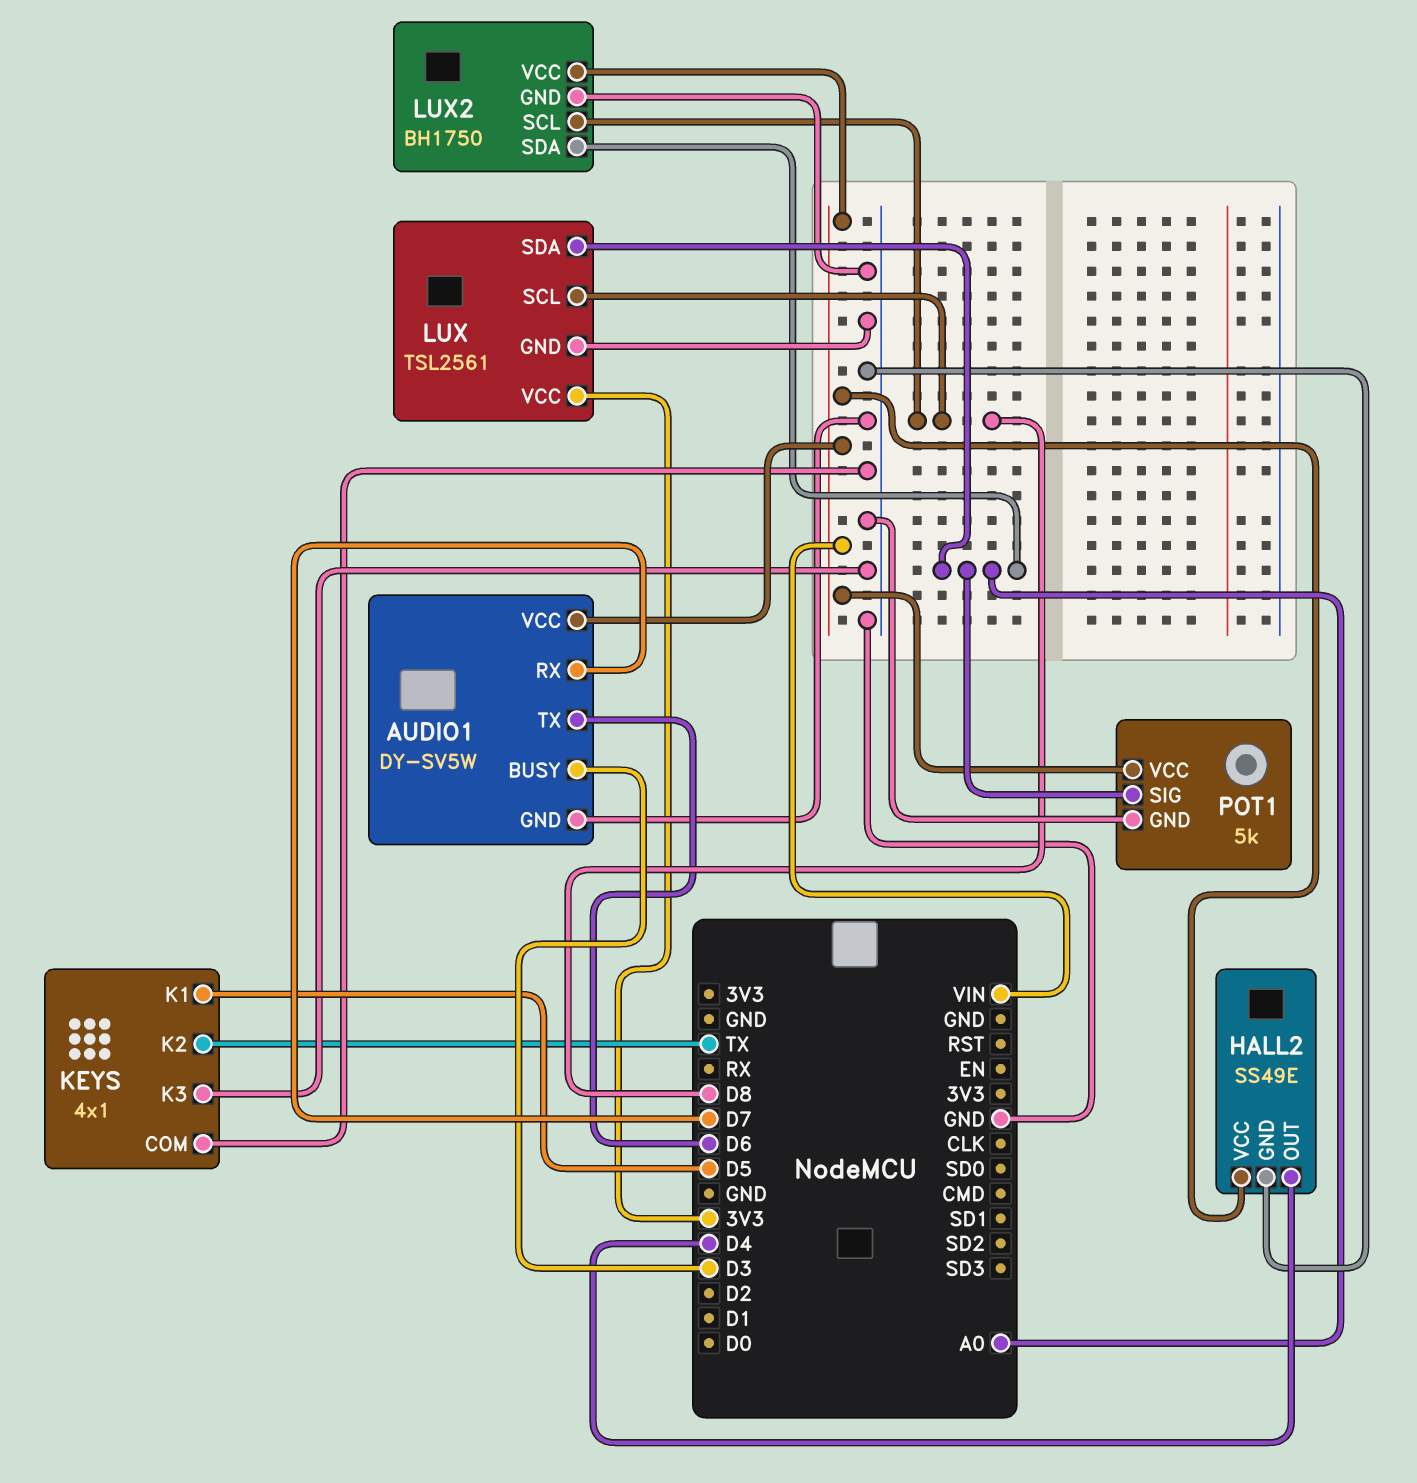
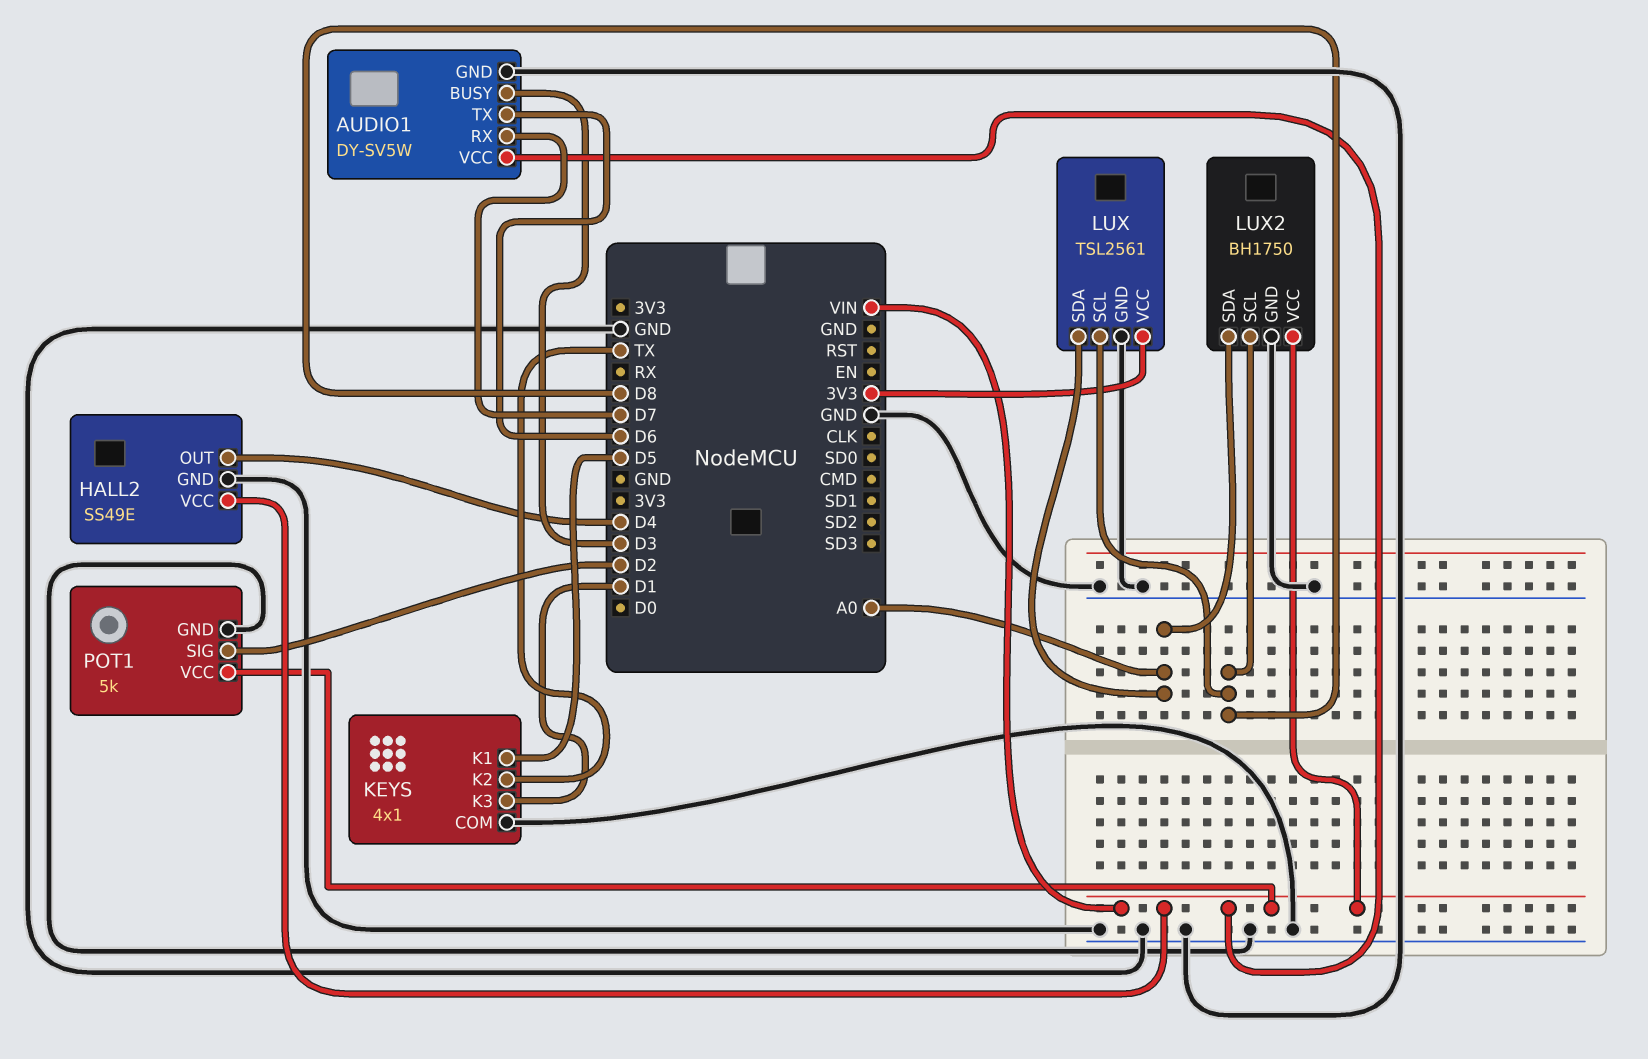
KEYS pin K3: GND -> D1
POT1 pin SIG: A0 -> D2

